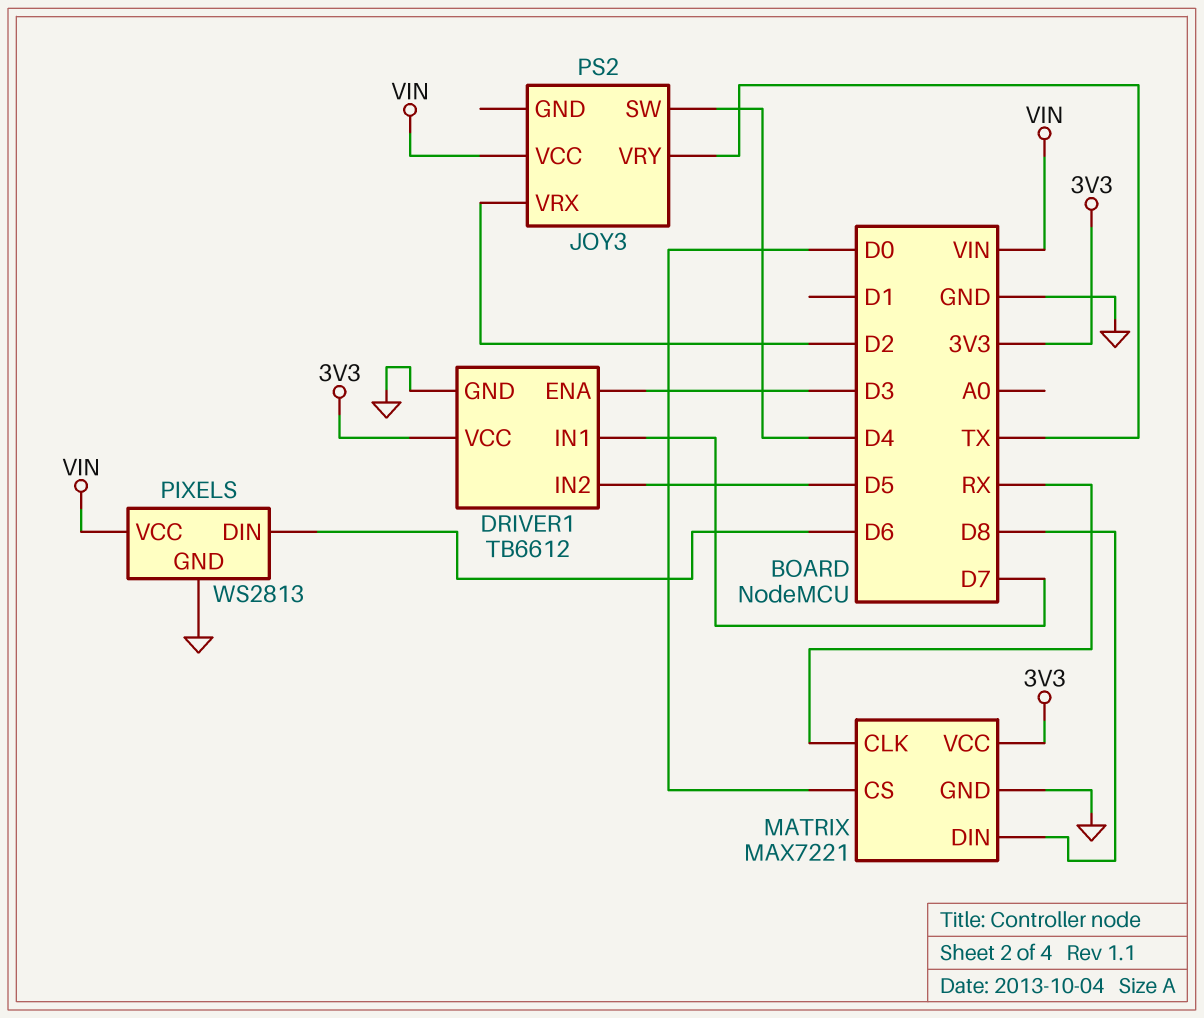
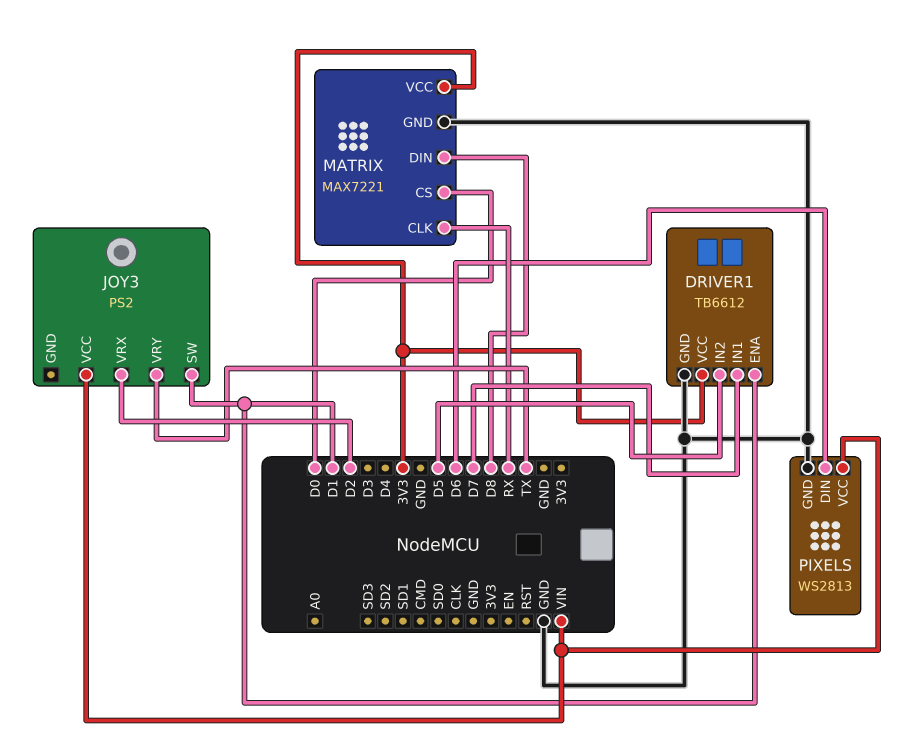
DRIVER1 pin ENA: D3 -> D1
JOY3 pin SW: D4 -> D1

